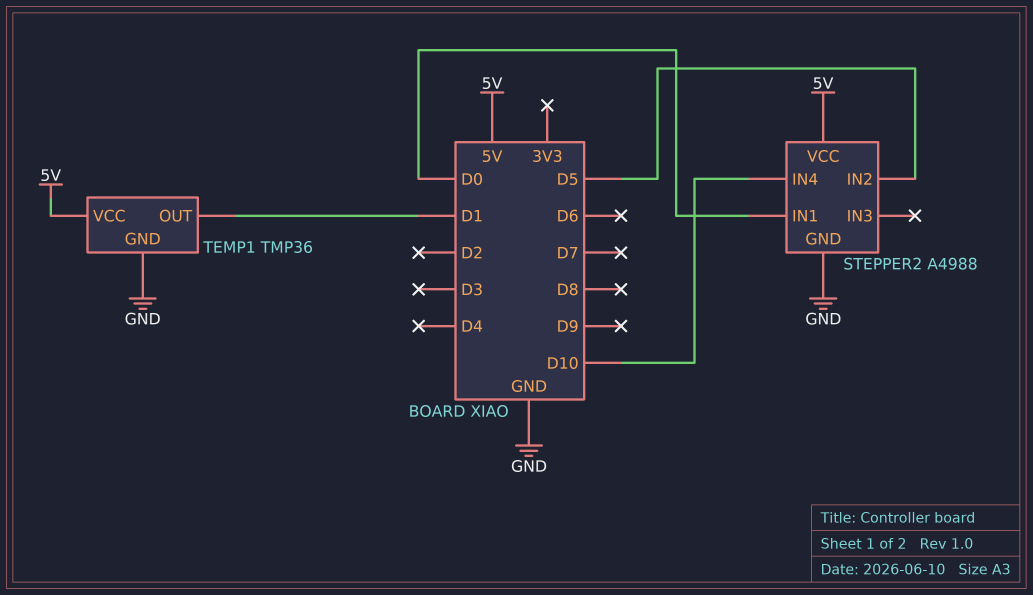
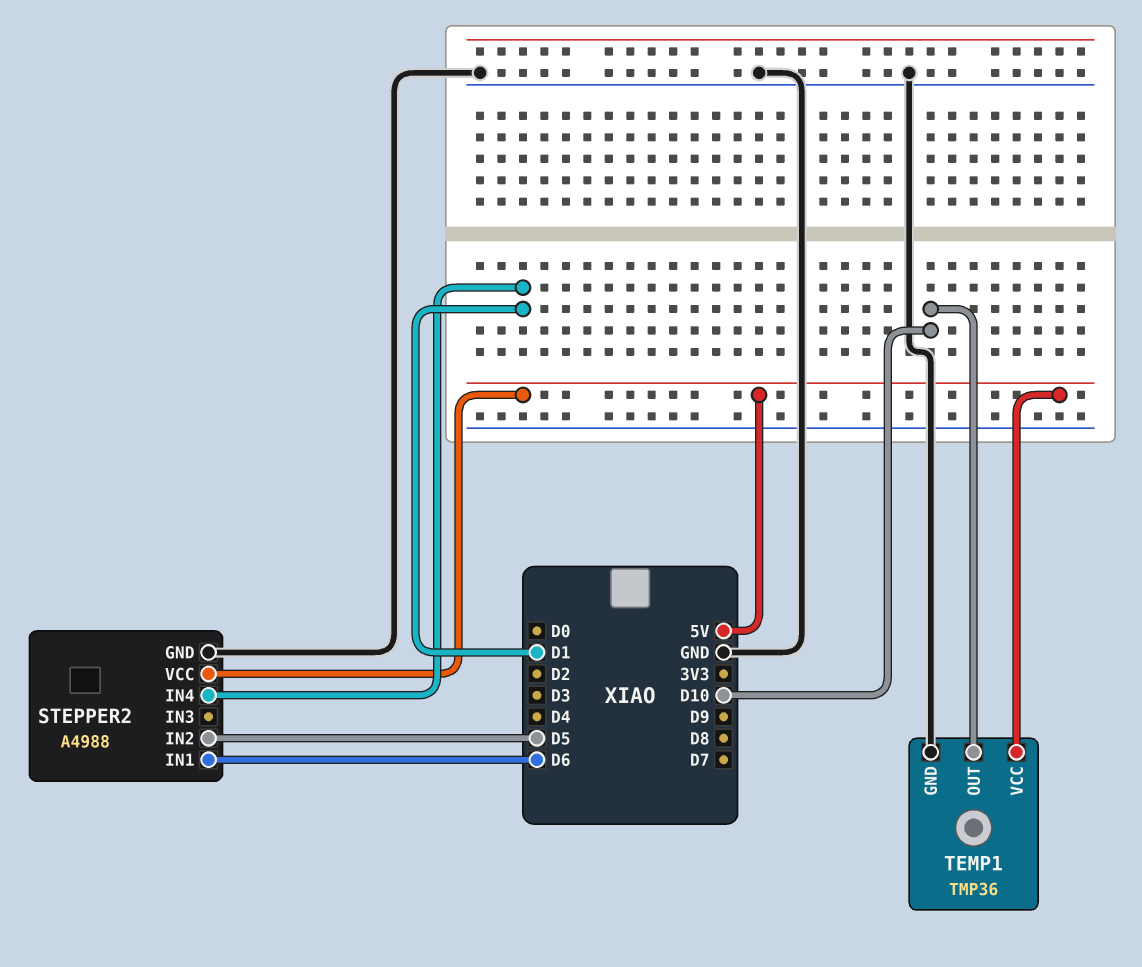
STEPPER2 pin IN1: D0 -> D6
STEPPER2 pin IN4: D10 -> D1
TEMP1 pin OUT: D1 -> D10

